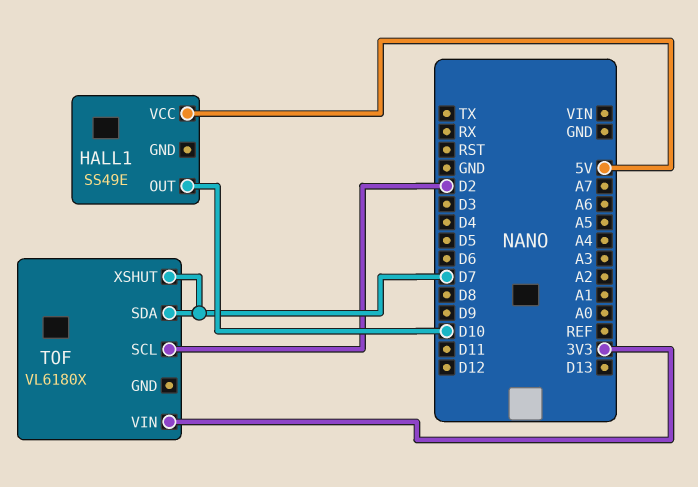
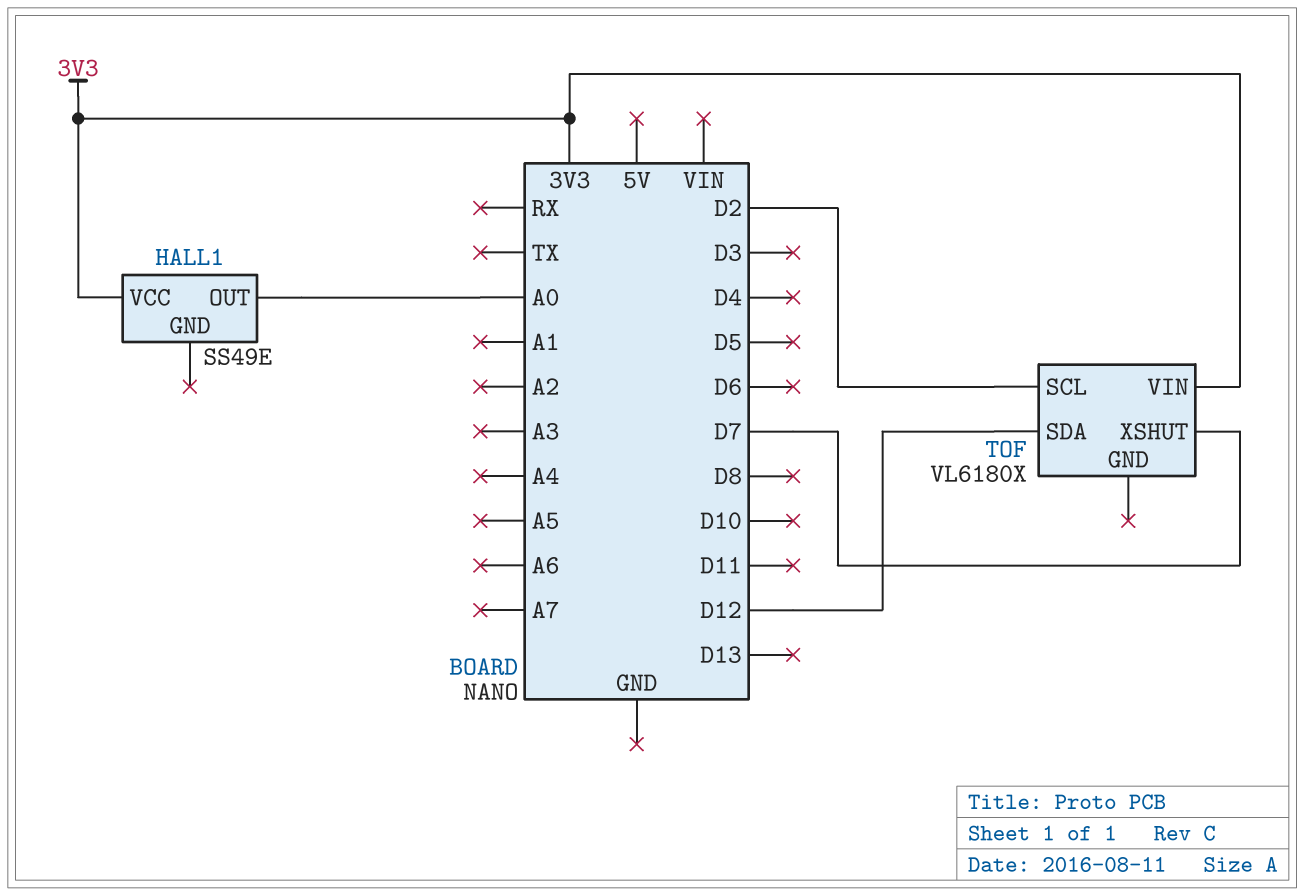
HALL1 pin OUT: D10 -> A0
HALL1 pin VCC: 5V -> 3V3
TOF pin SDA: D7 -> D12

